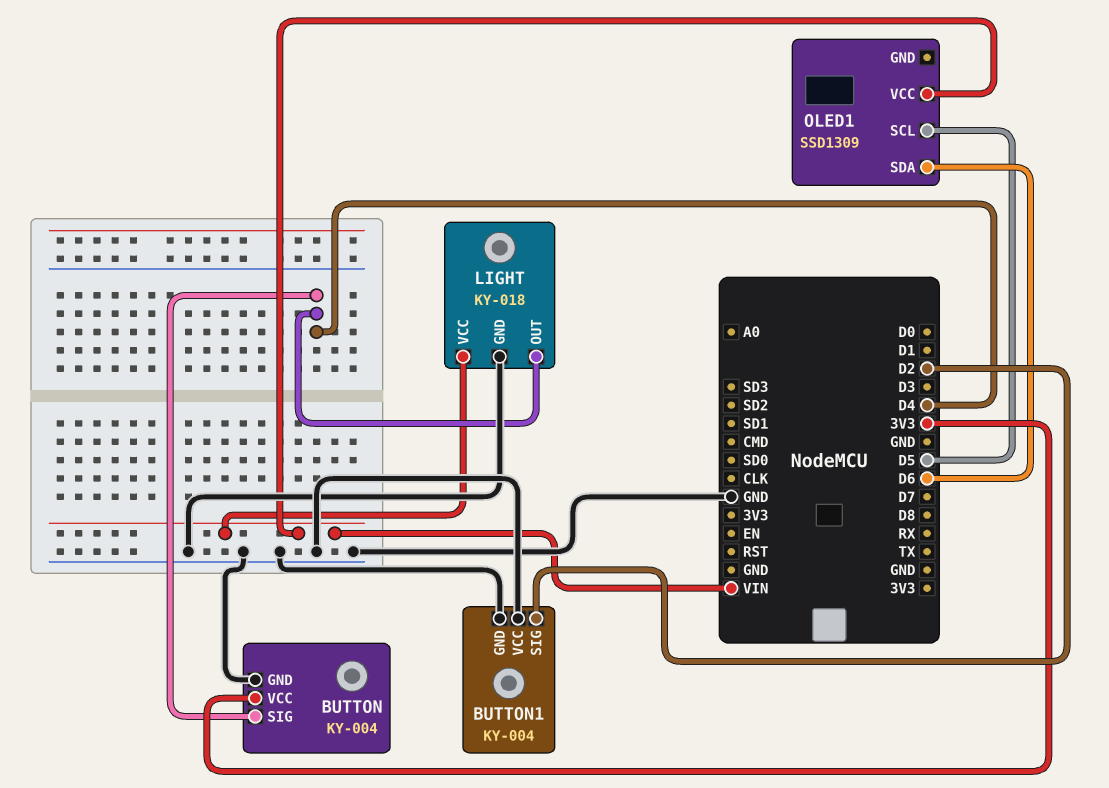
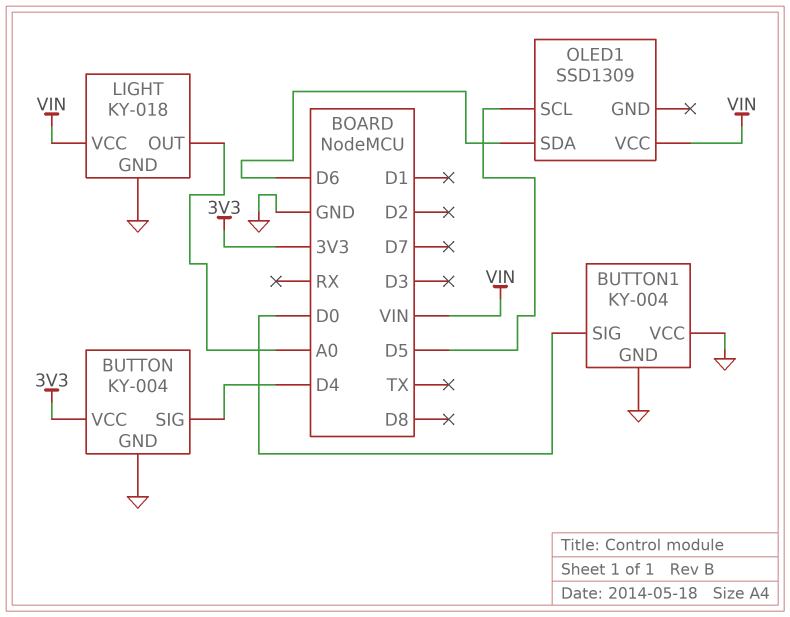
BUTTON1 pin SIG: D2 -> D0
LIGHT pin OUT: D4 -> A0

